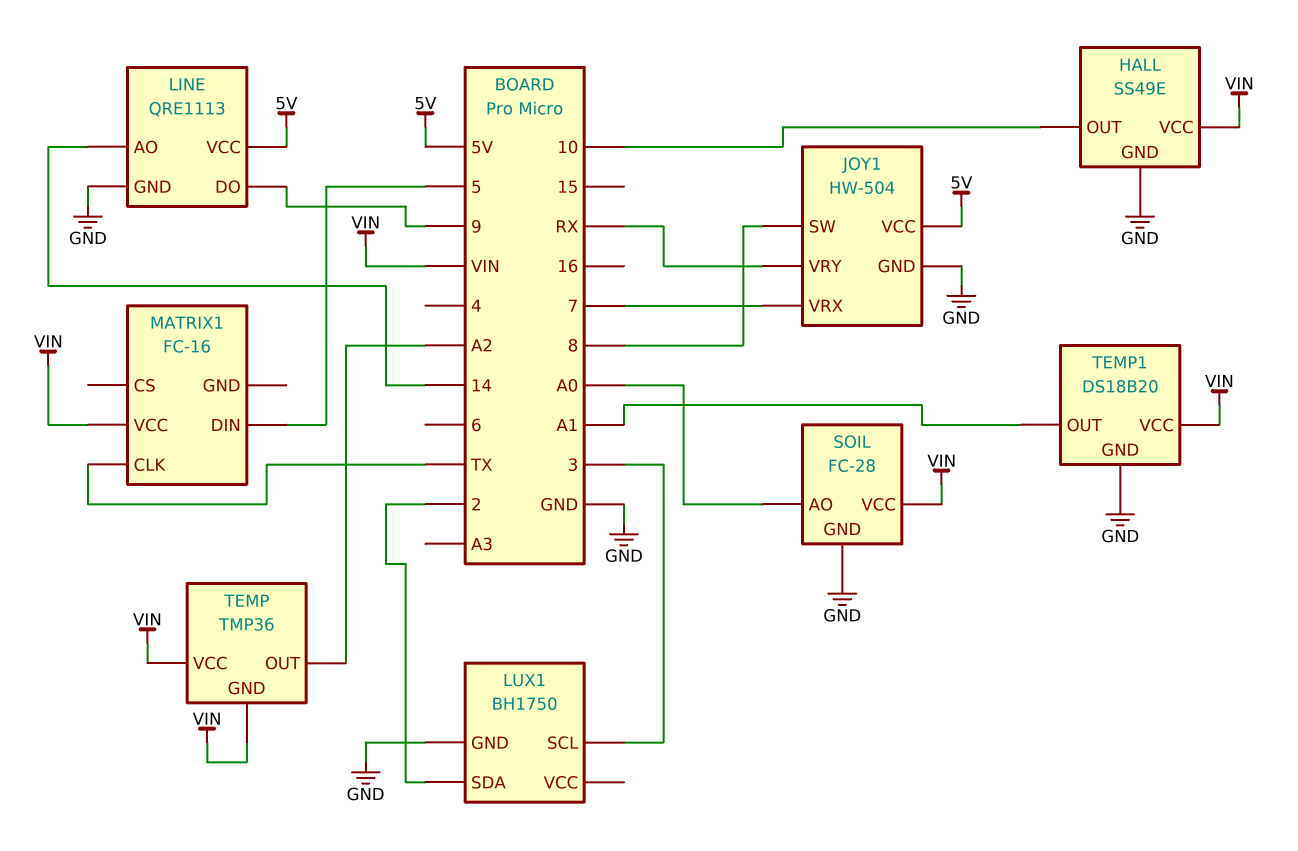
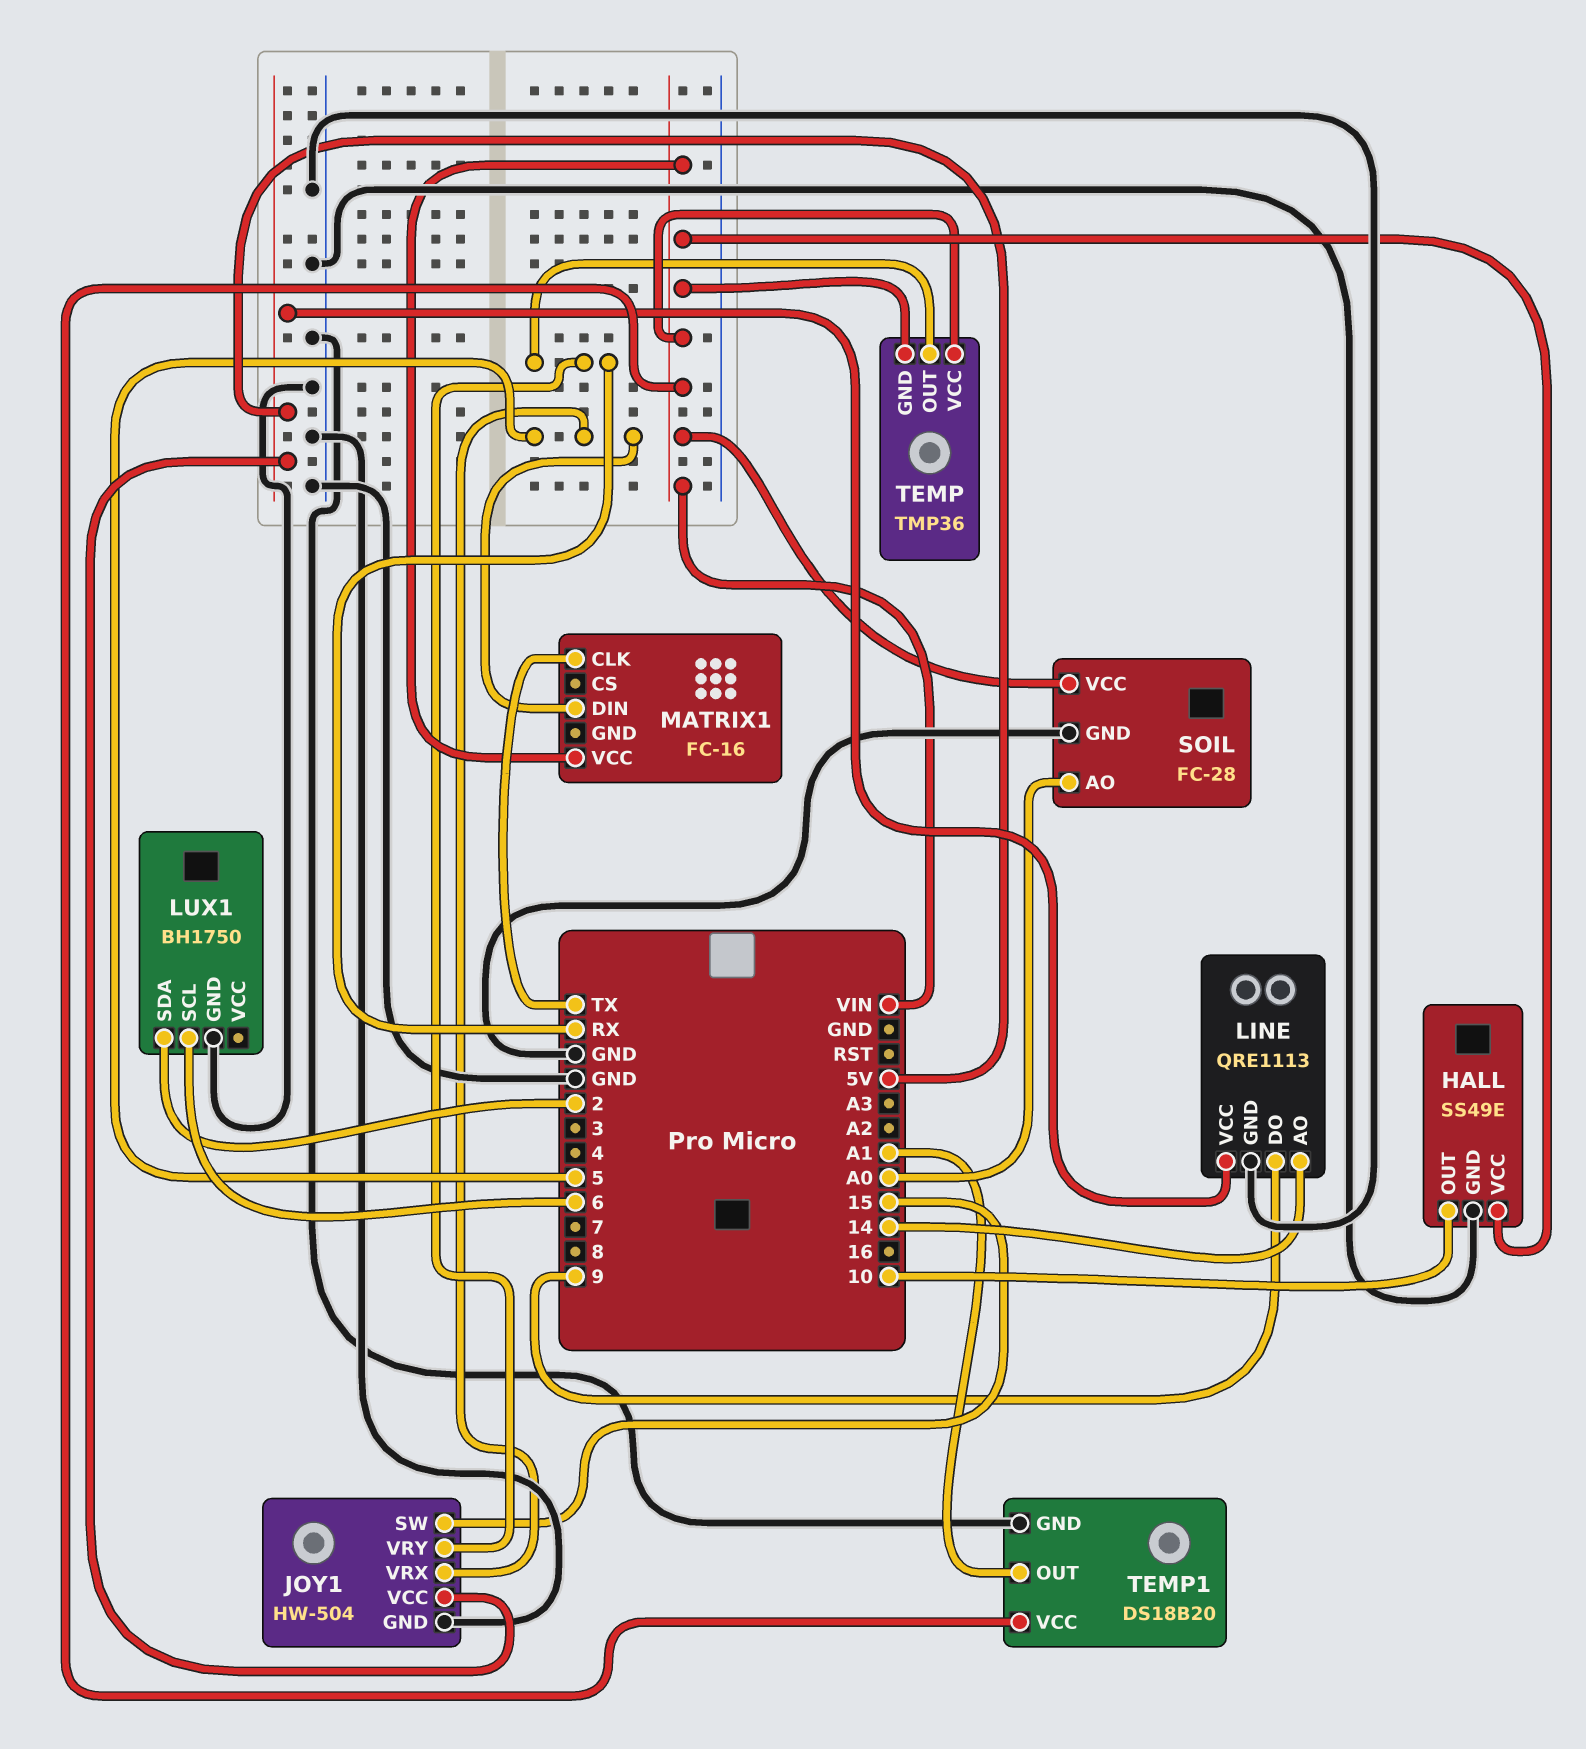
JOY1 pin SW: 8 -> 15
JOY1 pin VRX: 7 -> 5
LUX1 pin SCL: 3 -> 6
TEMP pin OUT: A2 -> RX

